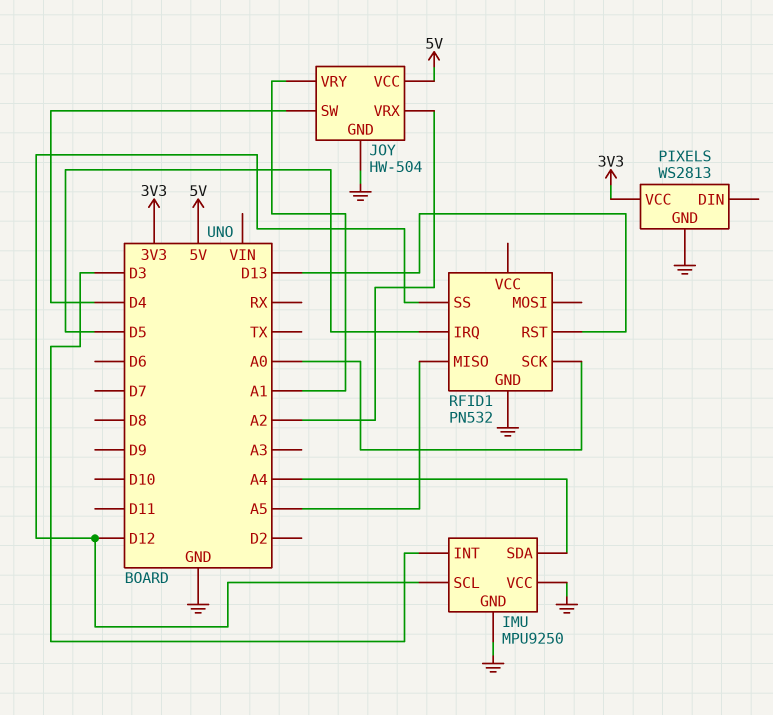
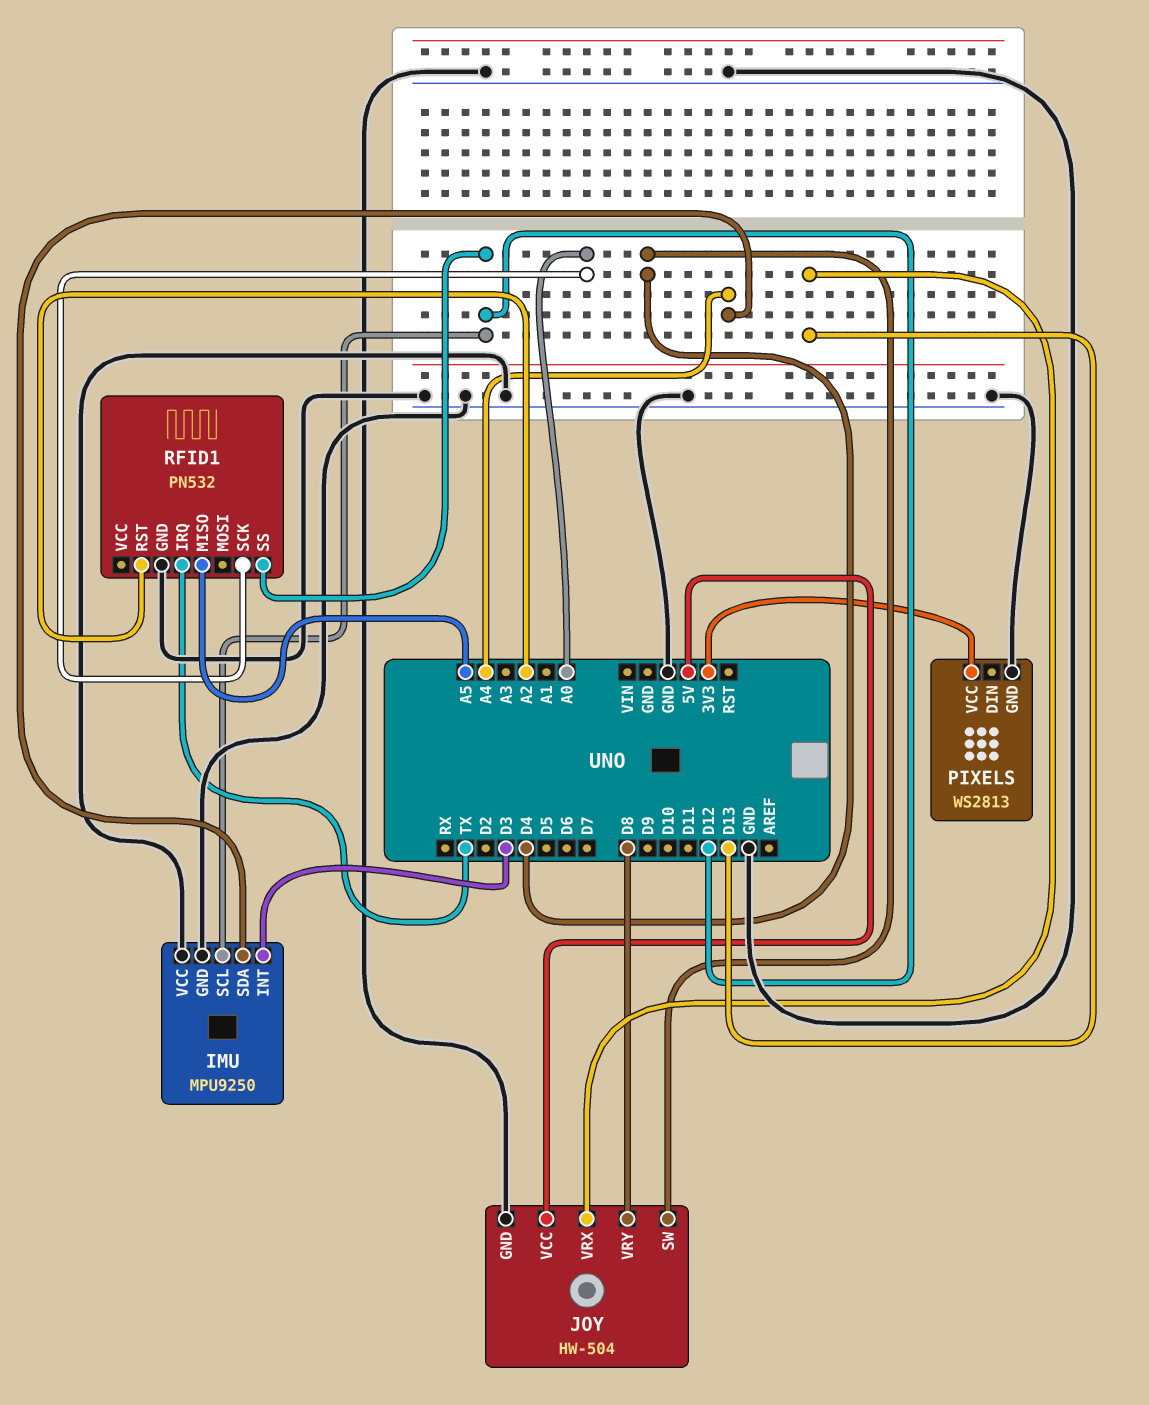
JOY pin VRX: A2 -> D13
JOY pin VRY: A1 -> D8
RFID1 pin IRQ: D5 -> TX
RFID1 pin RST: D13 -> A2

